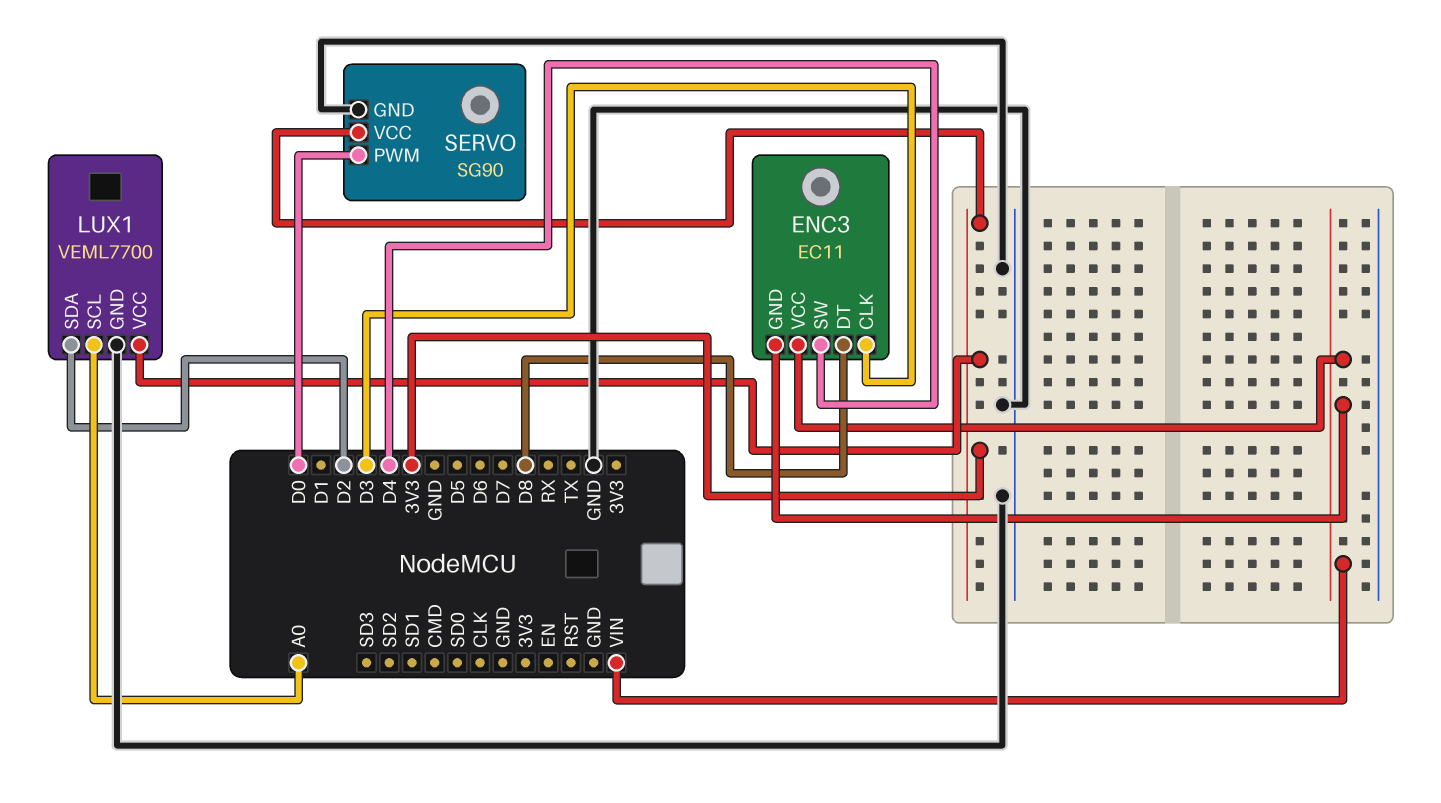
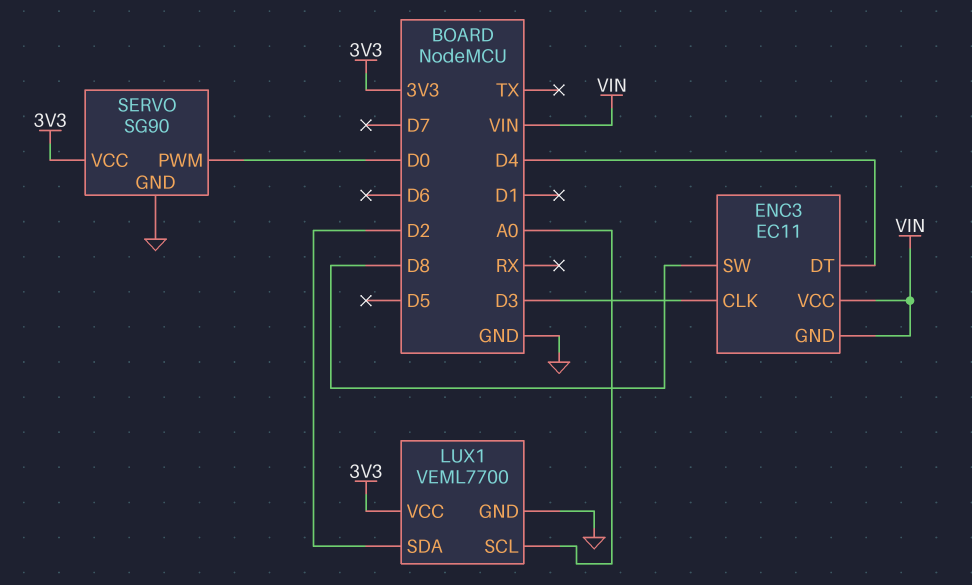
ENC3 pin DT: D8 -> D4
ENC3 pin SW: D4 -> D8

